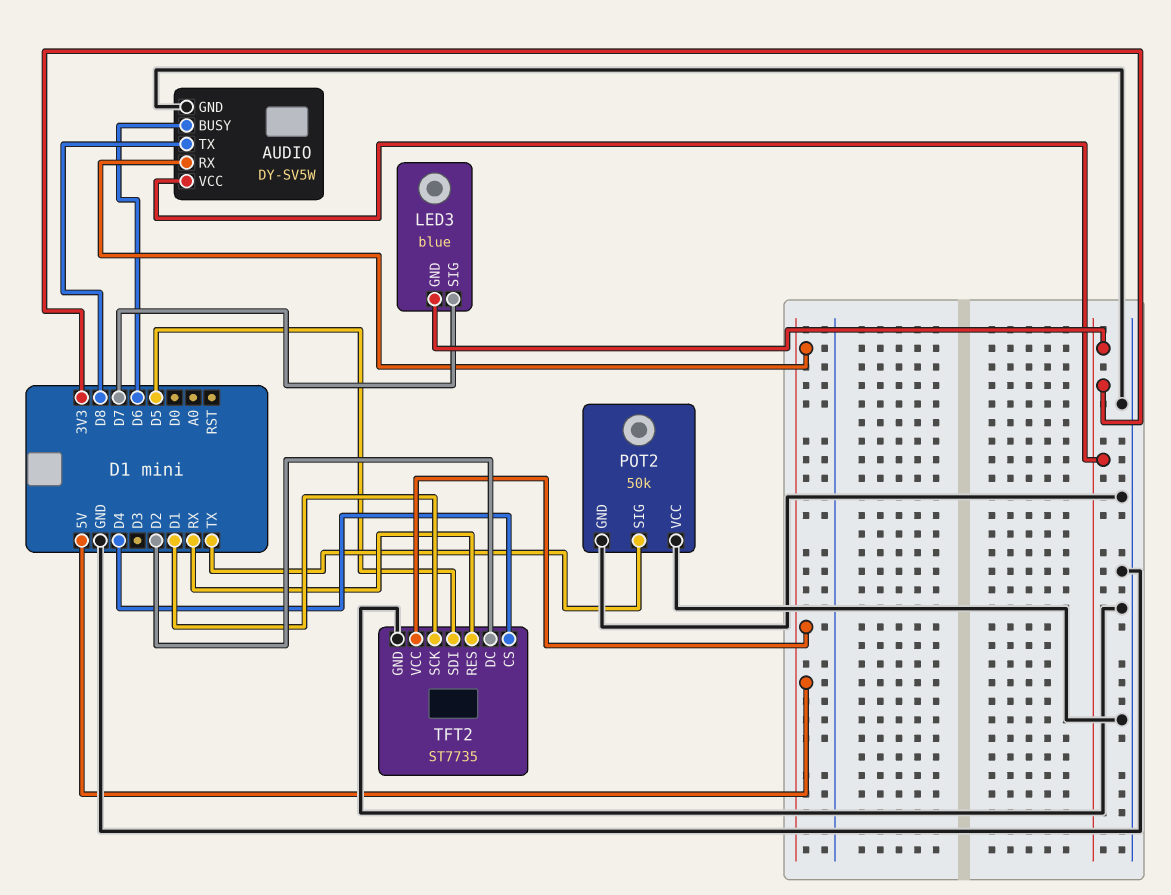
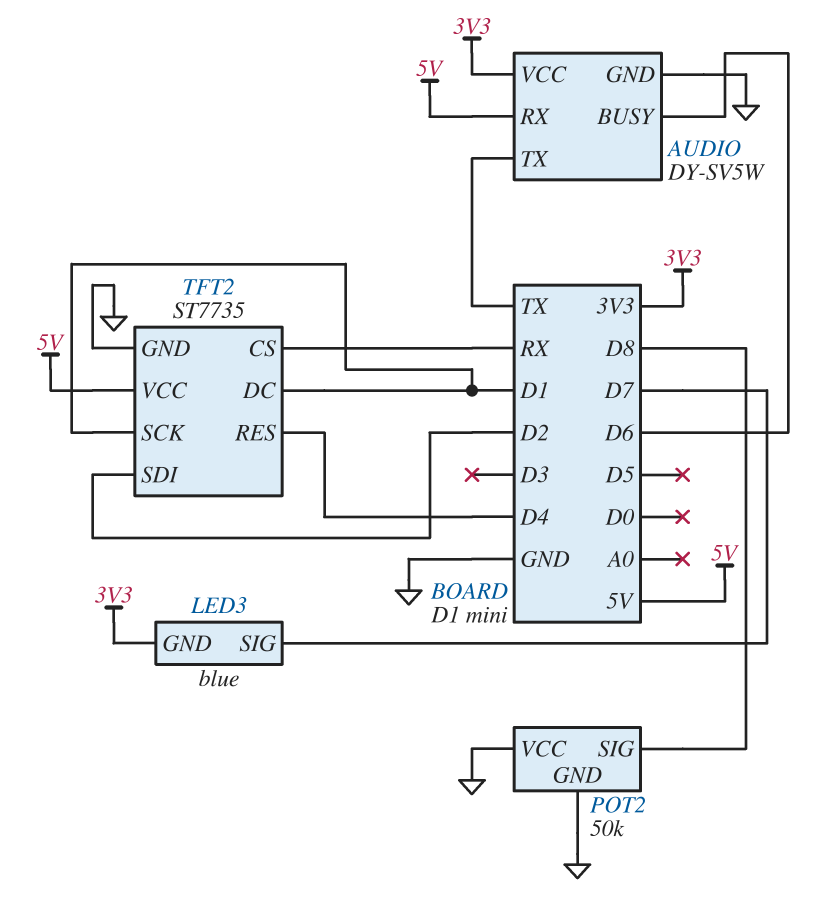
AUDIO pin TX: D8 -> TX
POT2 pin SIG: TX -> D8
TFT2 pin CS: D4 -> RX
TFT2 pin DC: D2 -> D1
TFT2 pin RES: RX -> D4
TFT2 pin SDI: D5 -> D2

